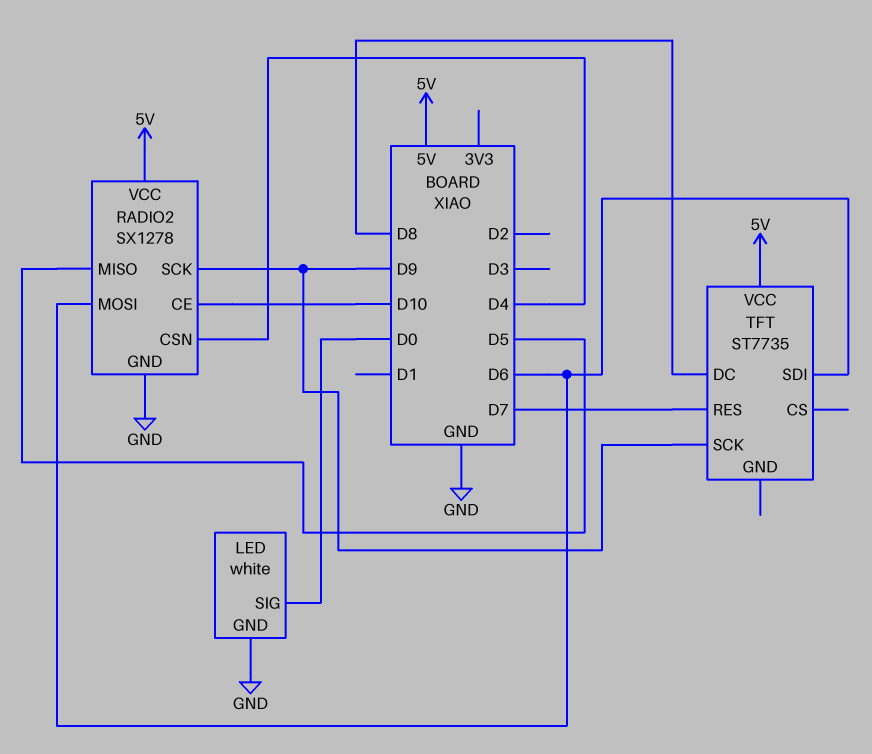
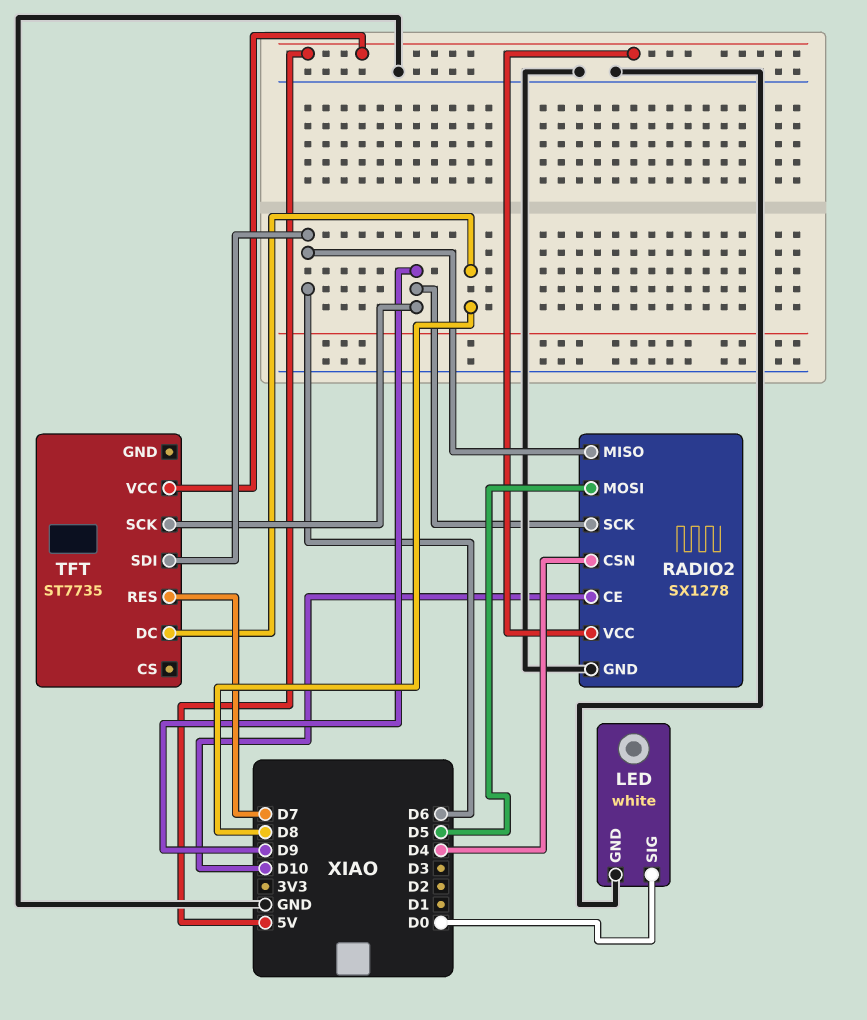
RADIO2 pin MISO: D5 -> D6
RADIO2 pin MOSI: D6 -> D5

